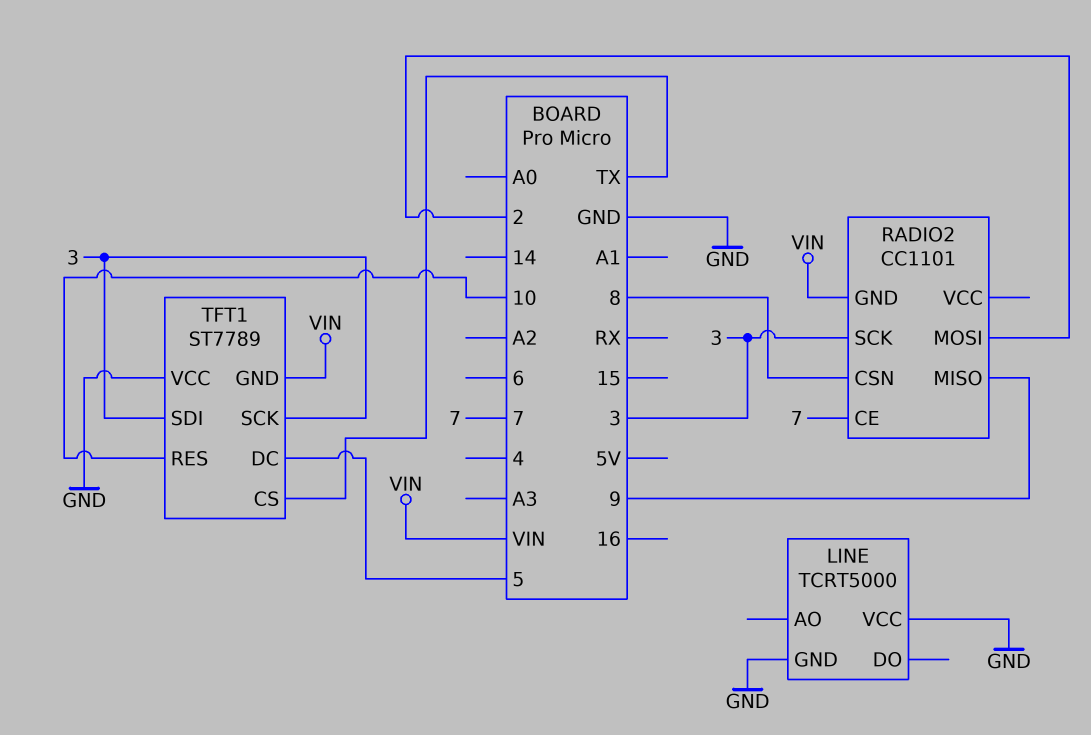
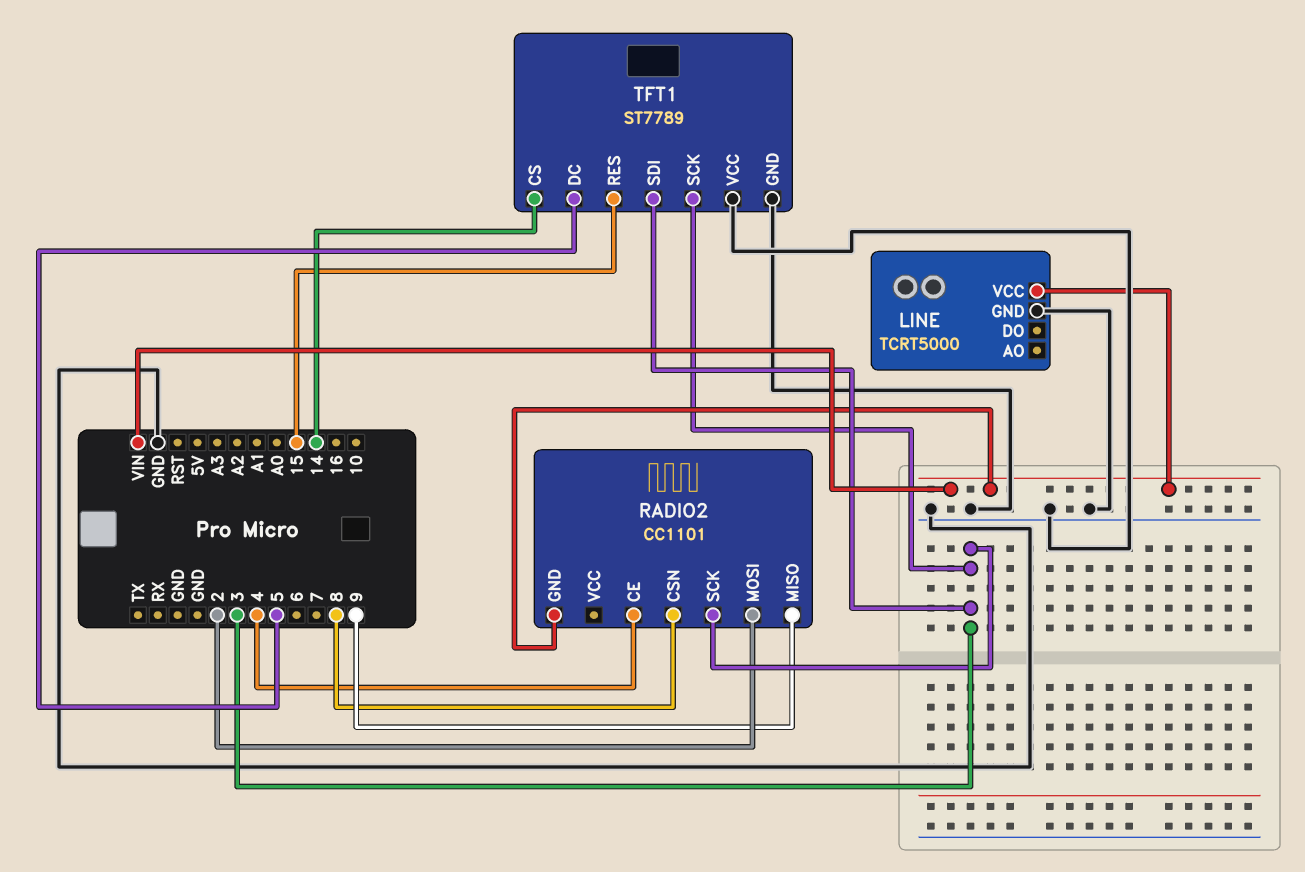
LINE pin VCC: GND -> VIN
RADIO2 pin CE: 7 -> 4
TFT1 pin CS: TX -> 14
TFT1 pin GND: VIN -> GND
TFT1 pin RES: 10 -> 15

